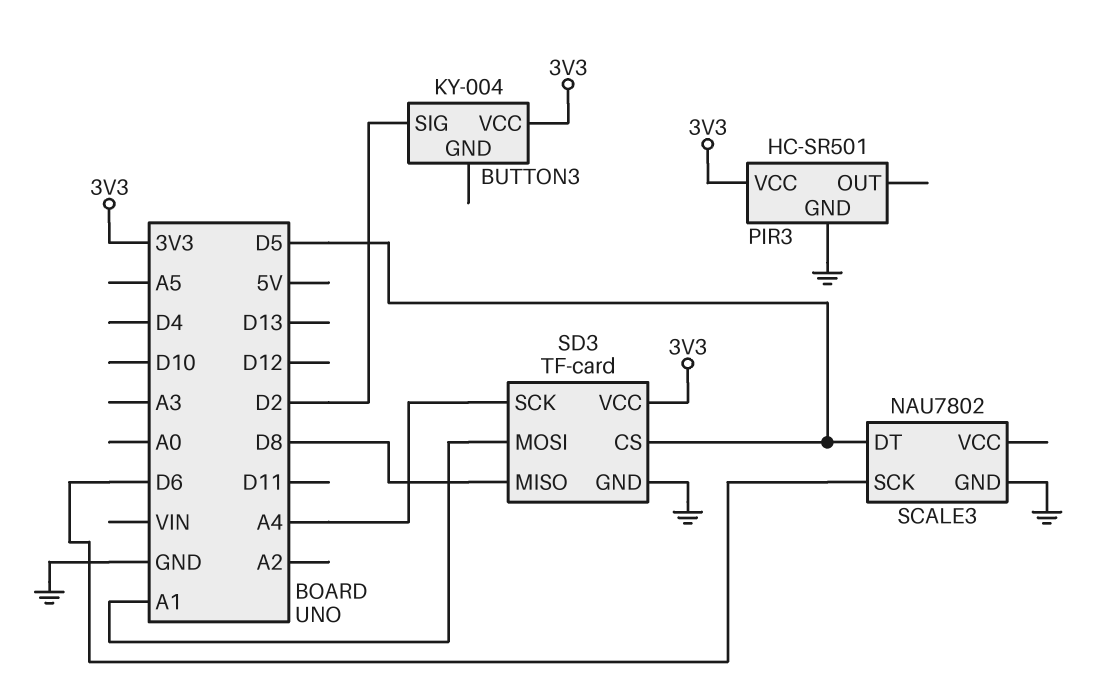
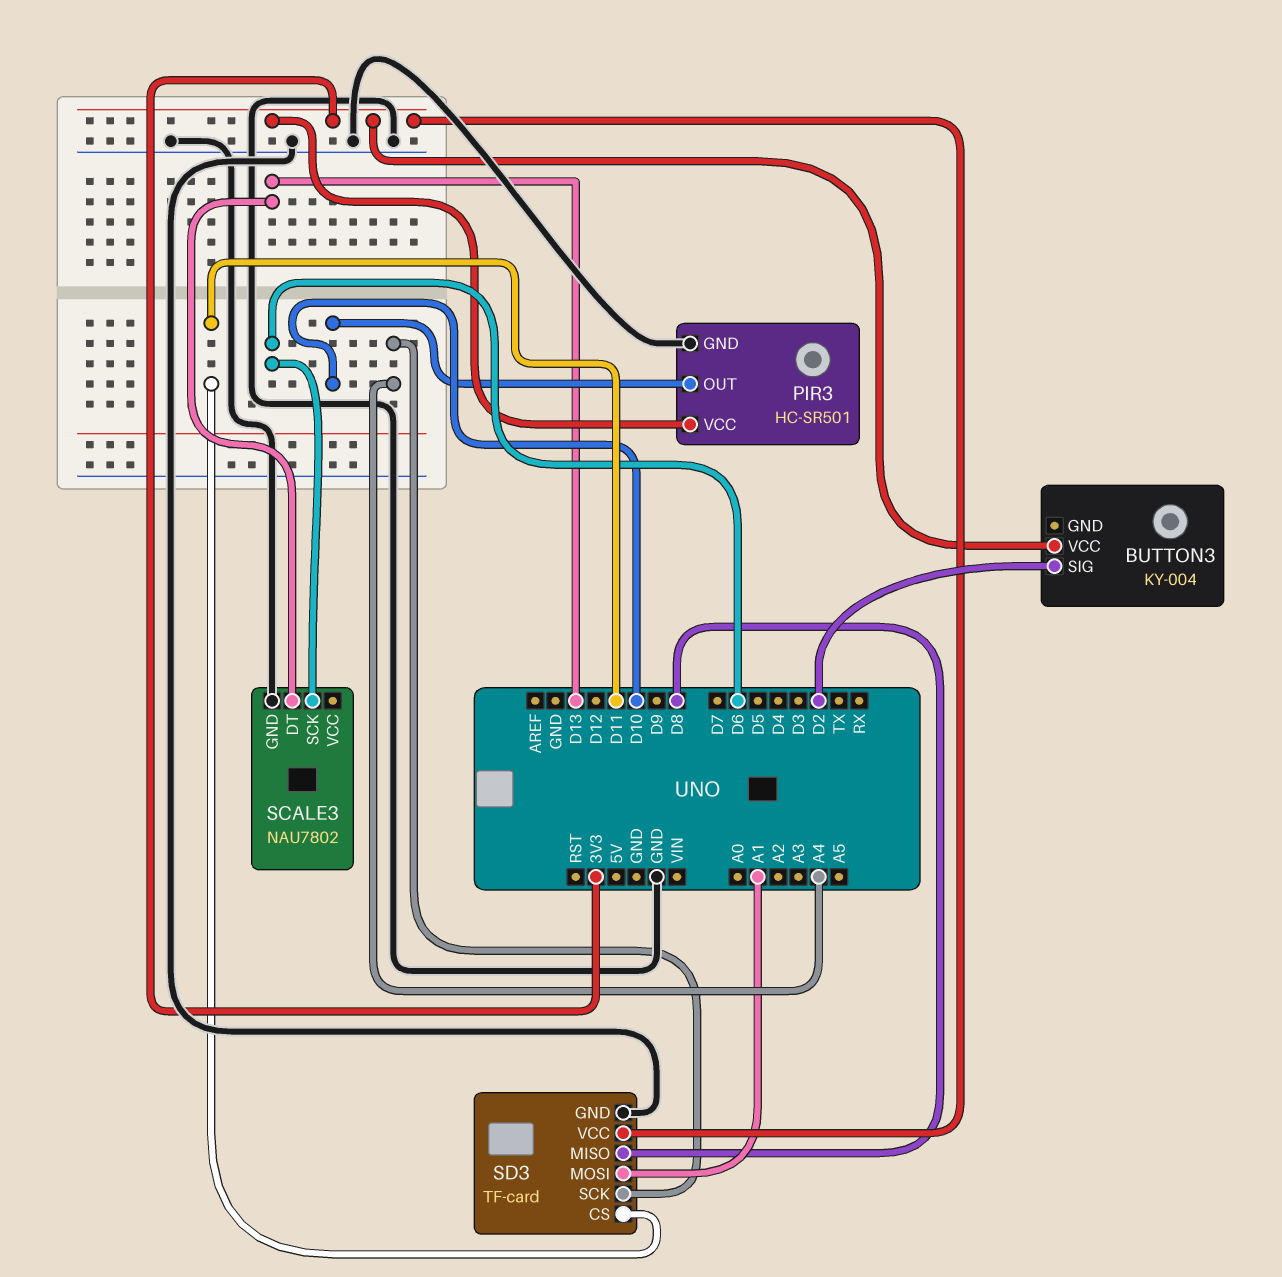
PIR3 pin OUT: none -> D10
SCALE3 pin DT: D5 -> D13
SD3 pin CS: D5 -> D11

